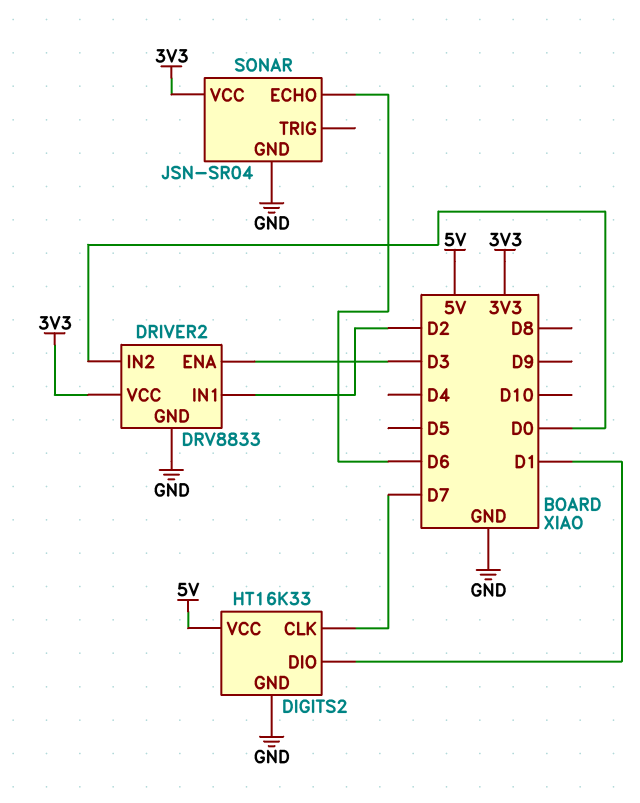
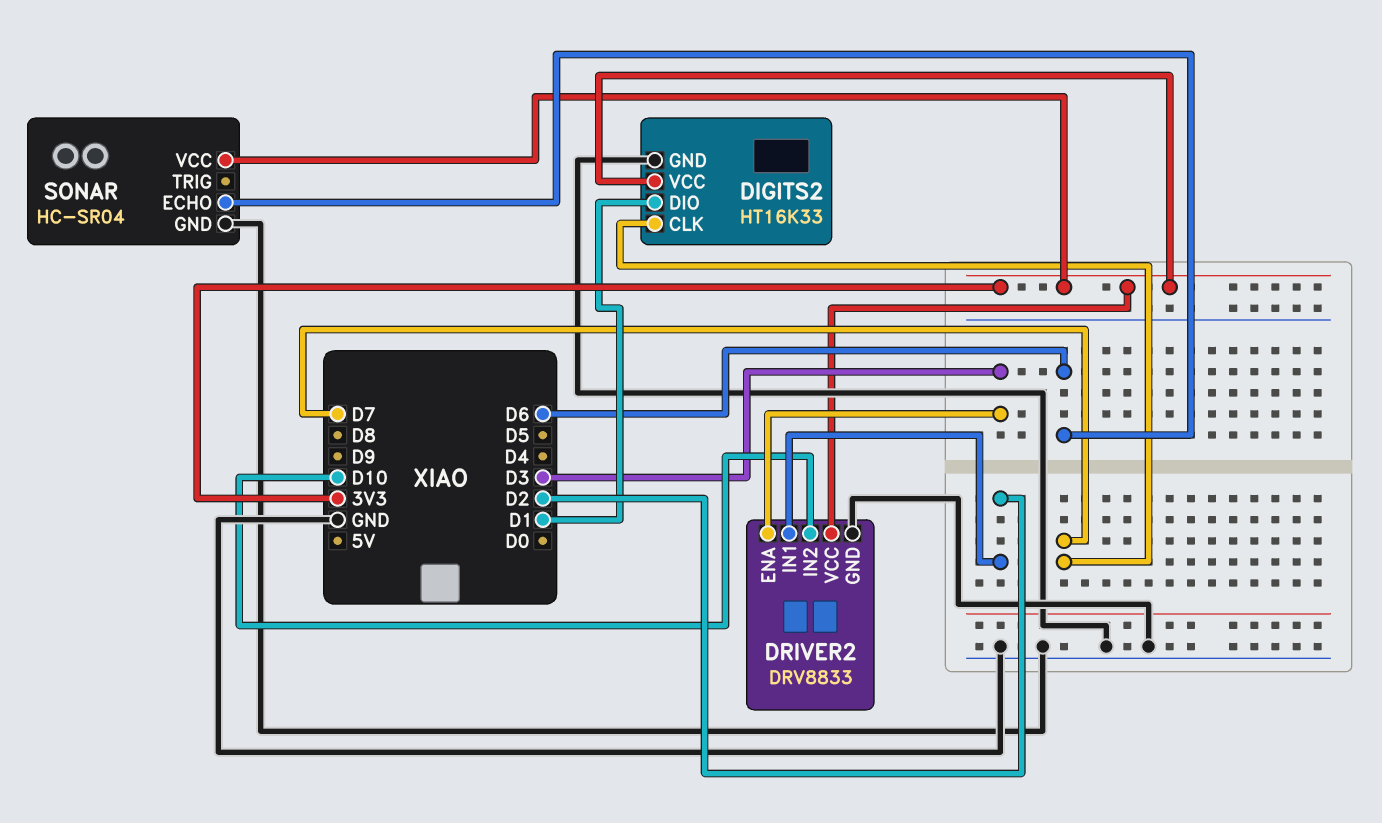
DIGITS2 pin VCC: 5V -> 3V3
DRIVER2 pin IN2: D0 -> D10
SONAR: JSN-SR04 -> HC-SR04

